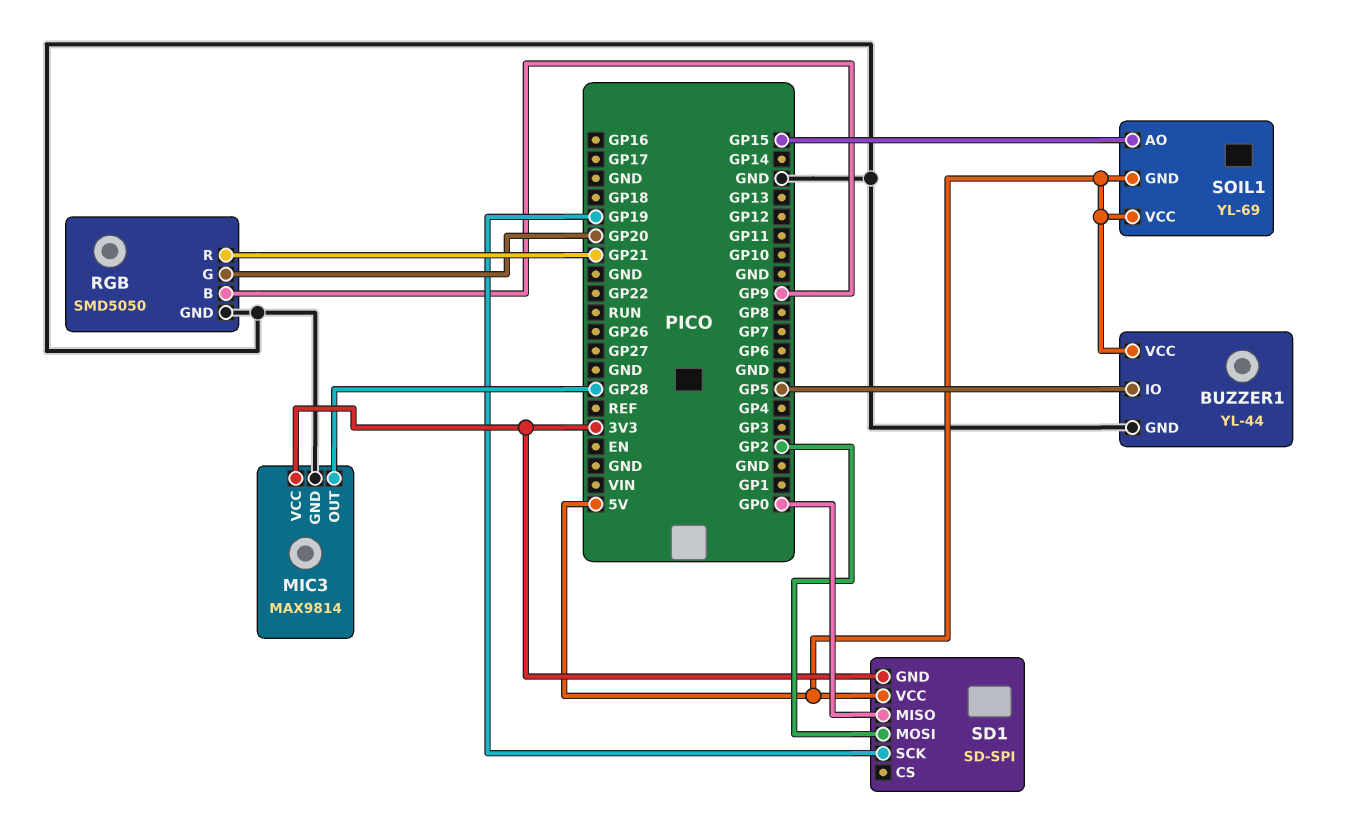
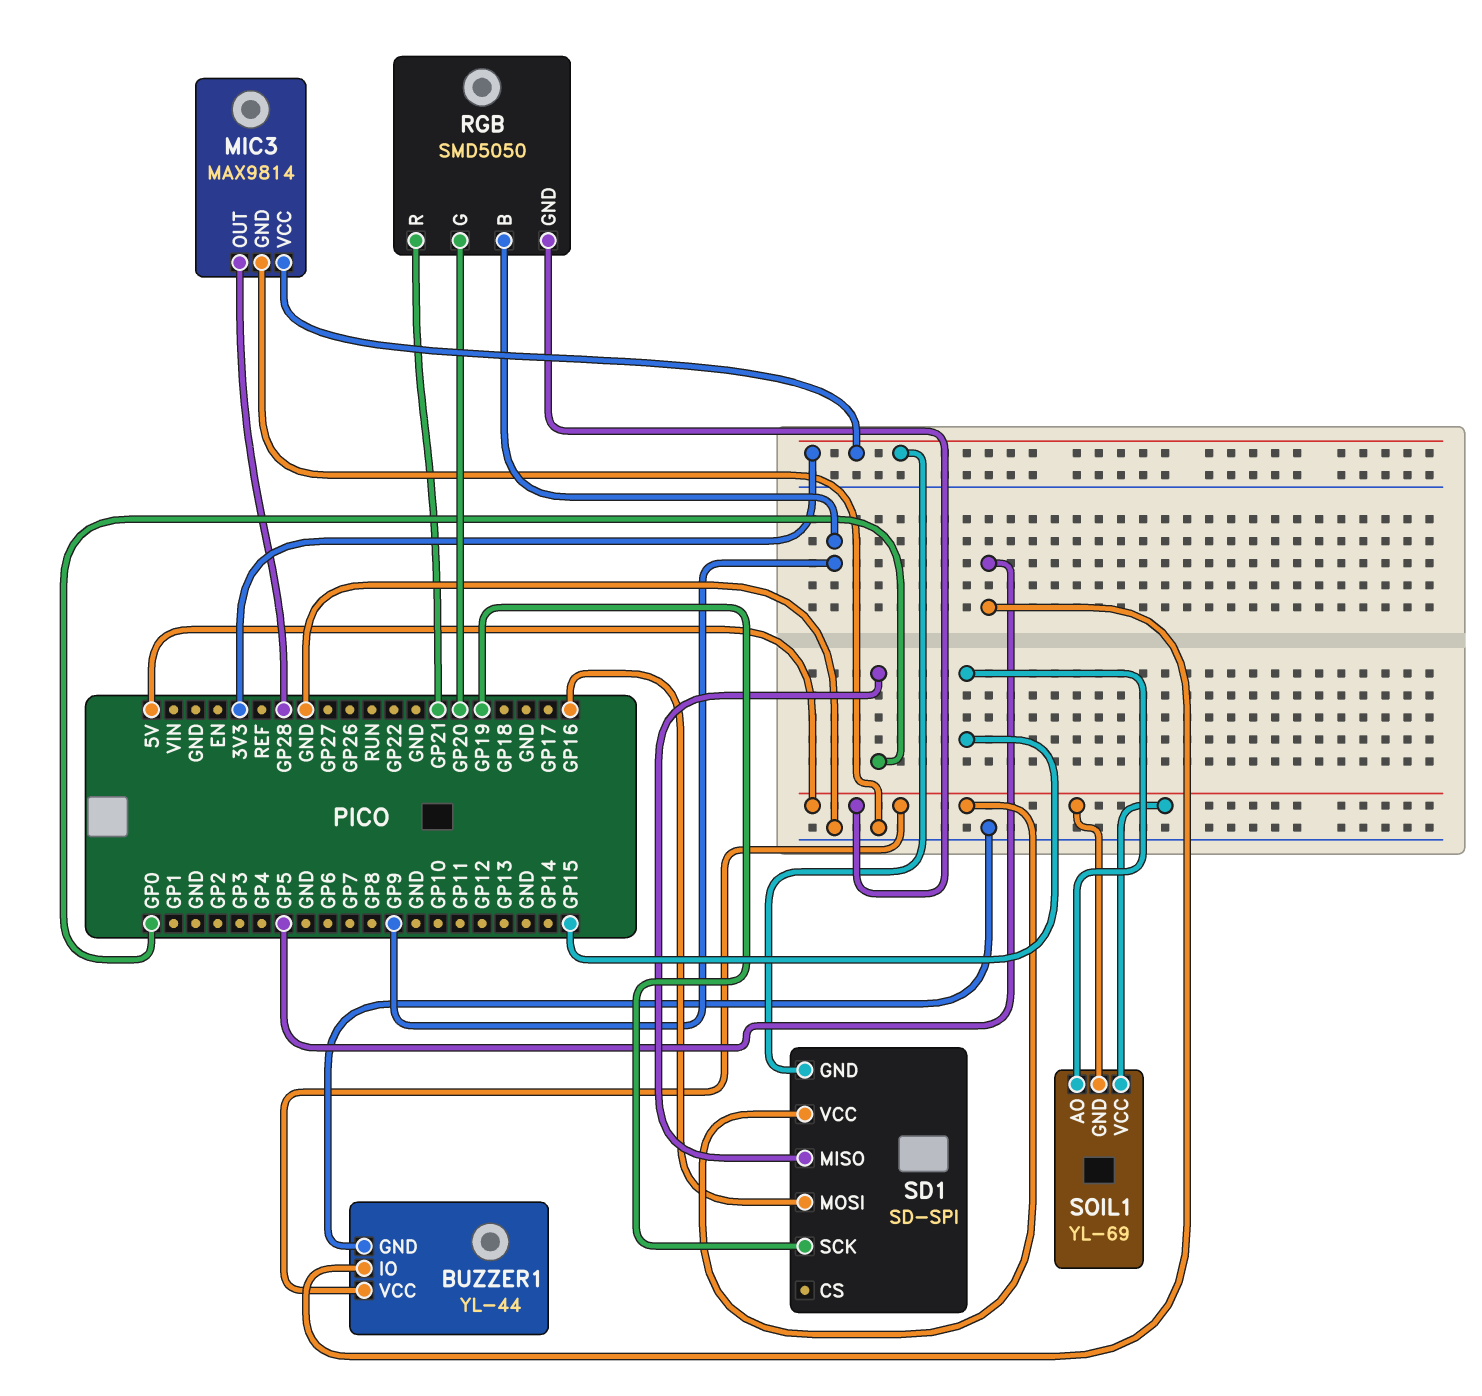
RGB pin GND: GND -> 5V
SD1 pin MOSI: GP2 -> GP16

